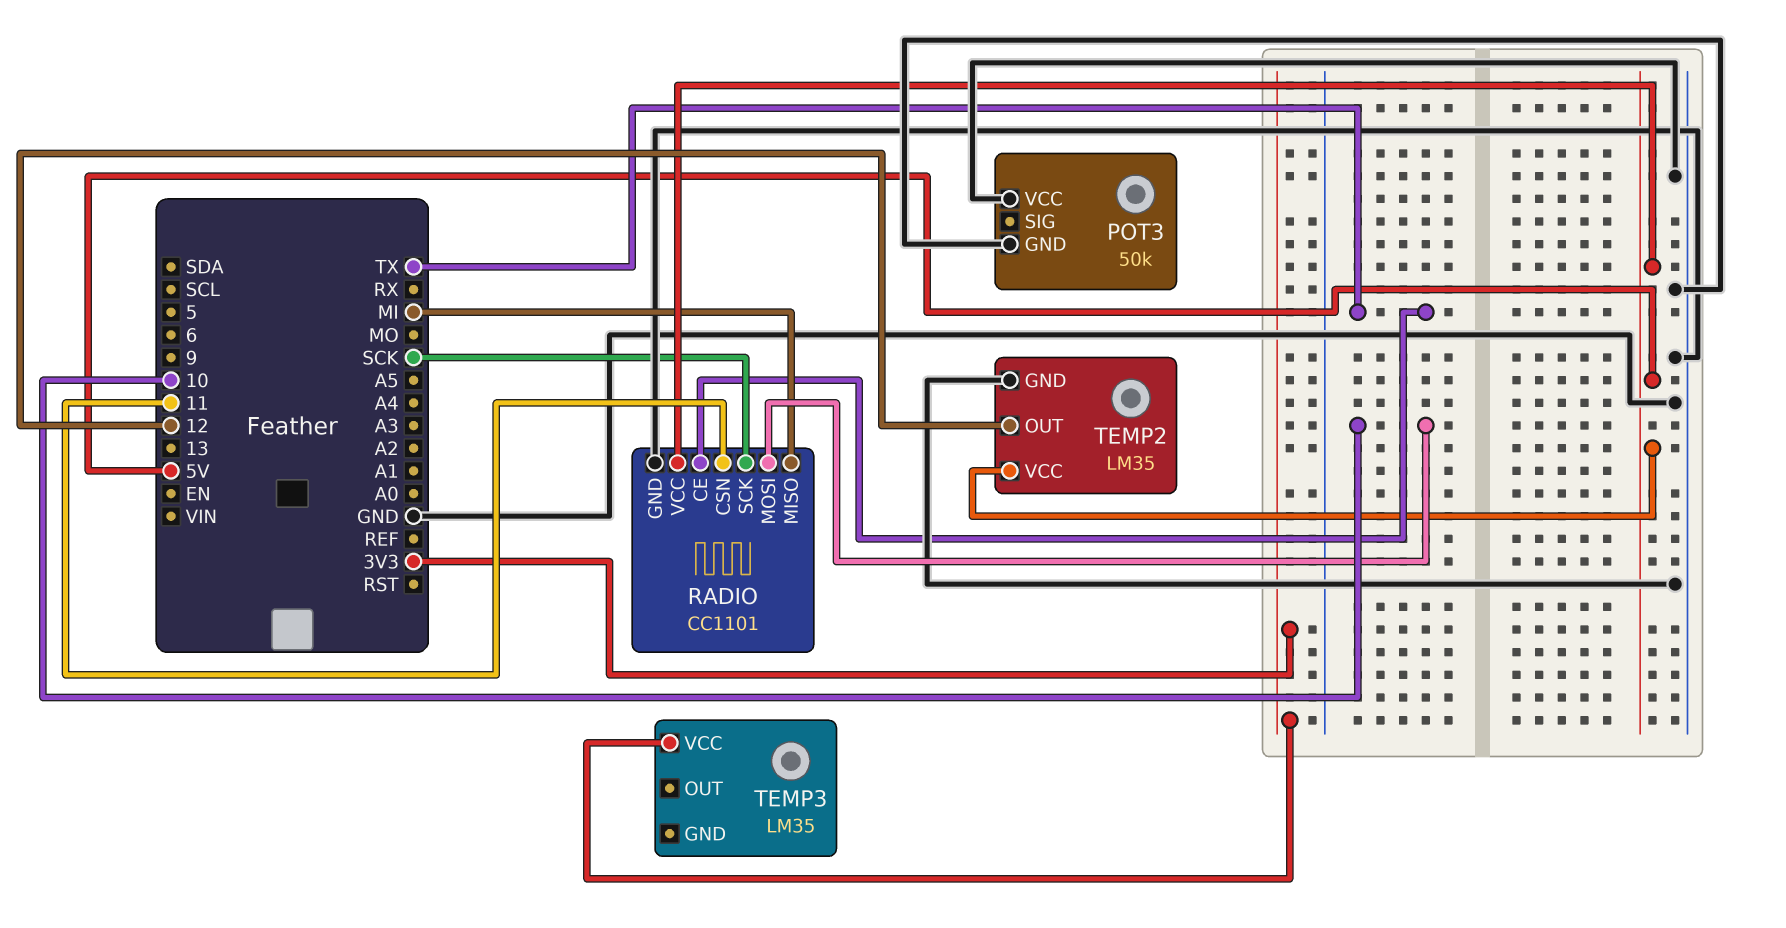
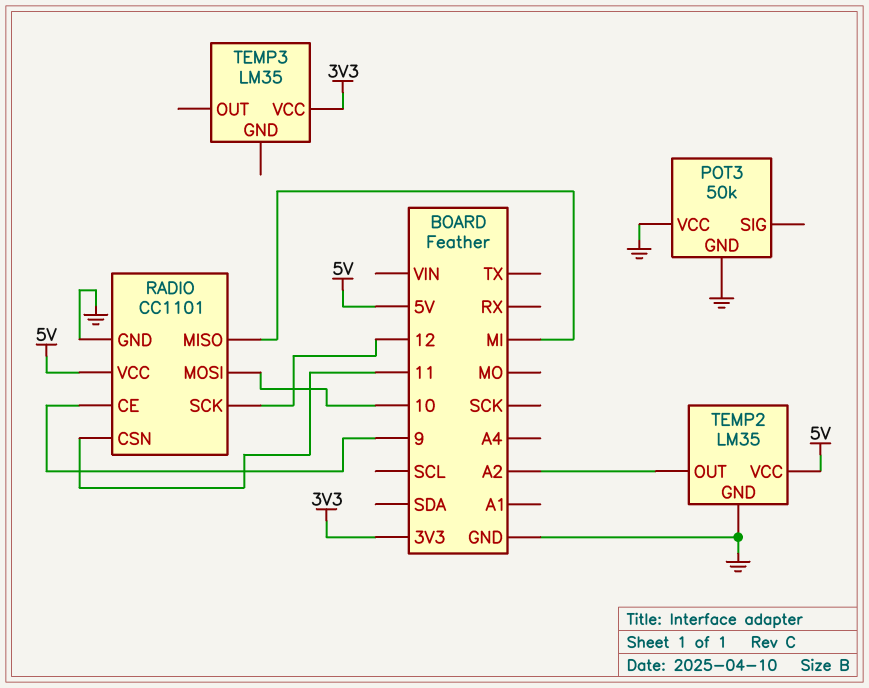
RADIO pin CE: TX -> 9
RADIO pin SCK: SCK -> 12
TEMP2 pin OUT: 12 -> A2

